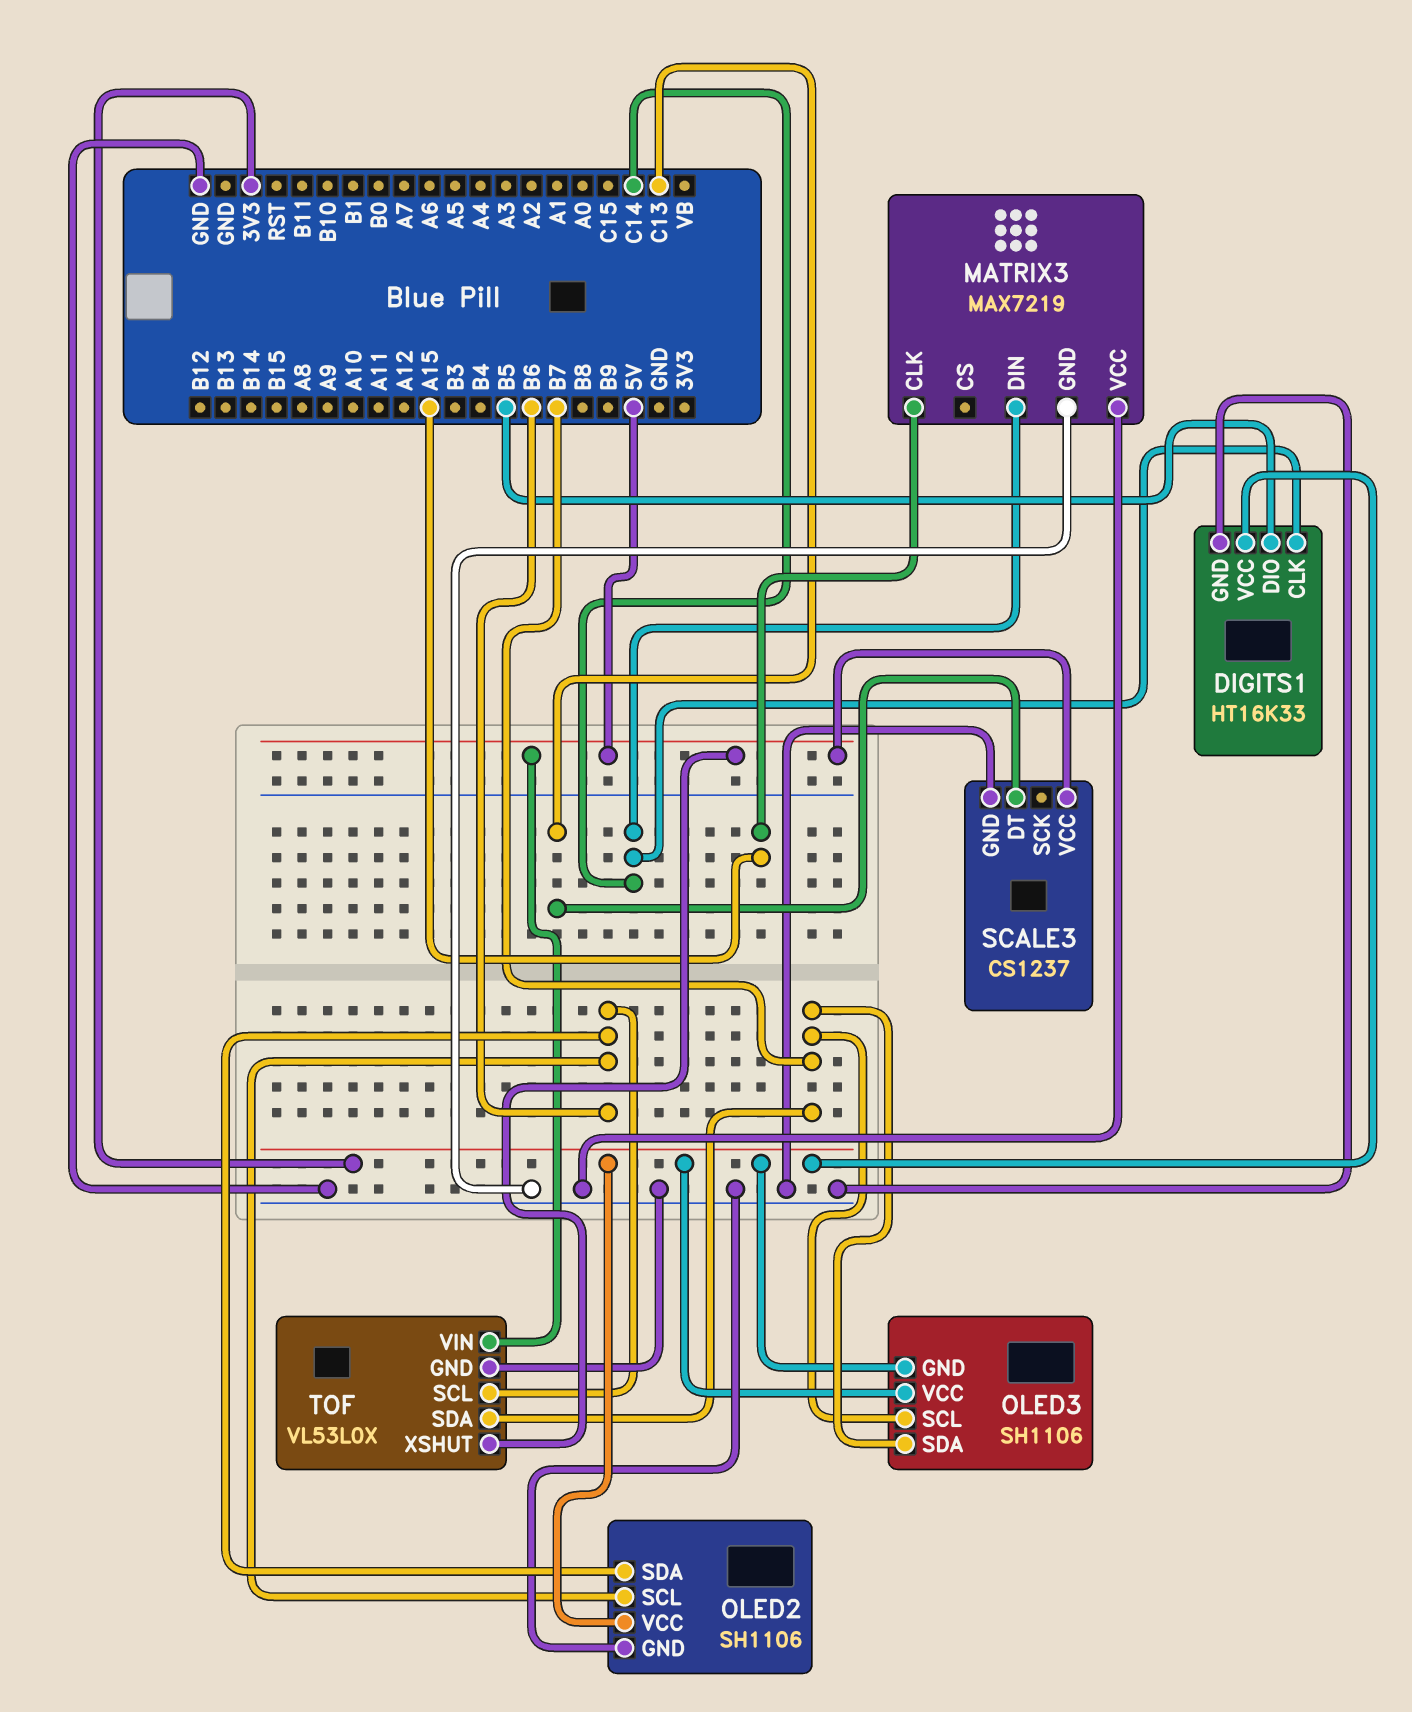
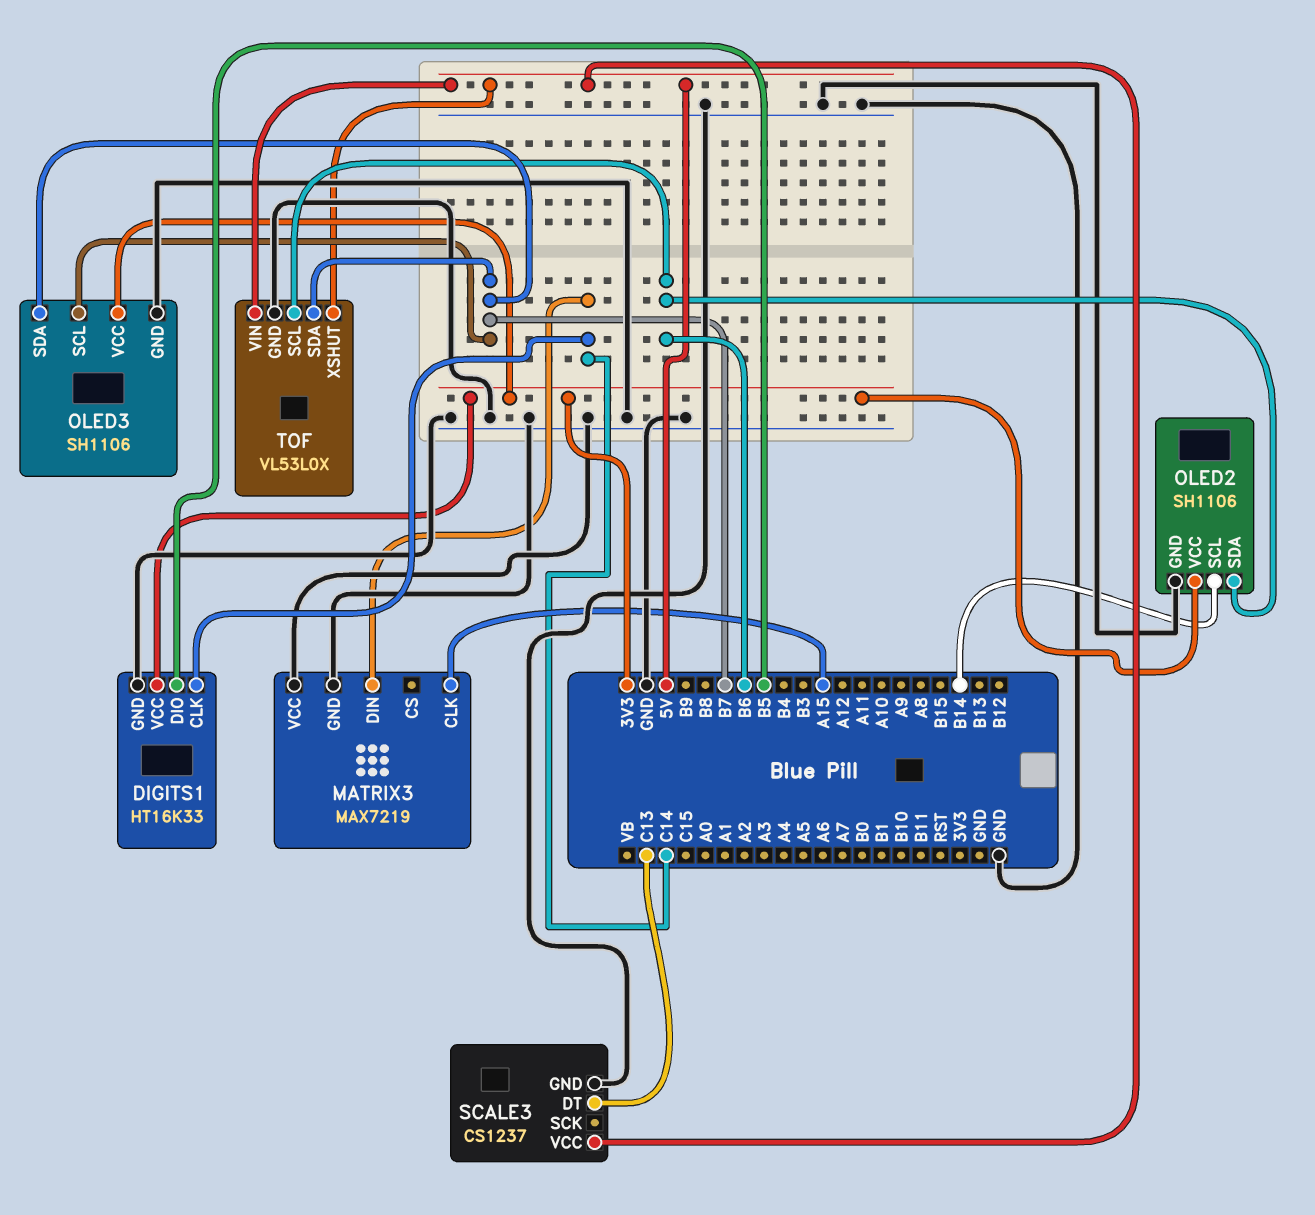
OLED2 pin SCL: B6 -> B14
OLED3 pin GND: 3V3 -> GND

